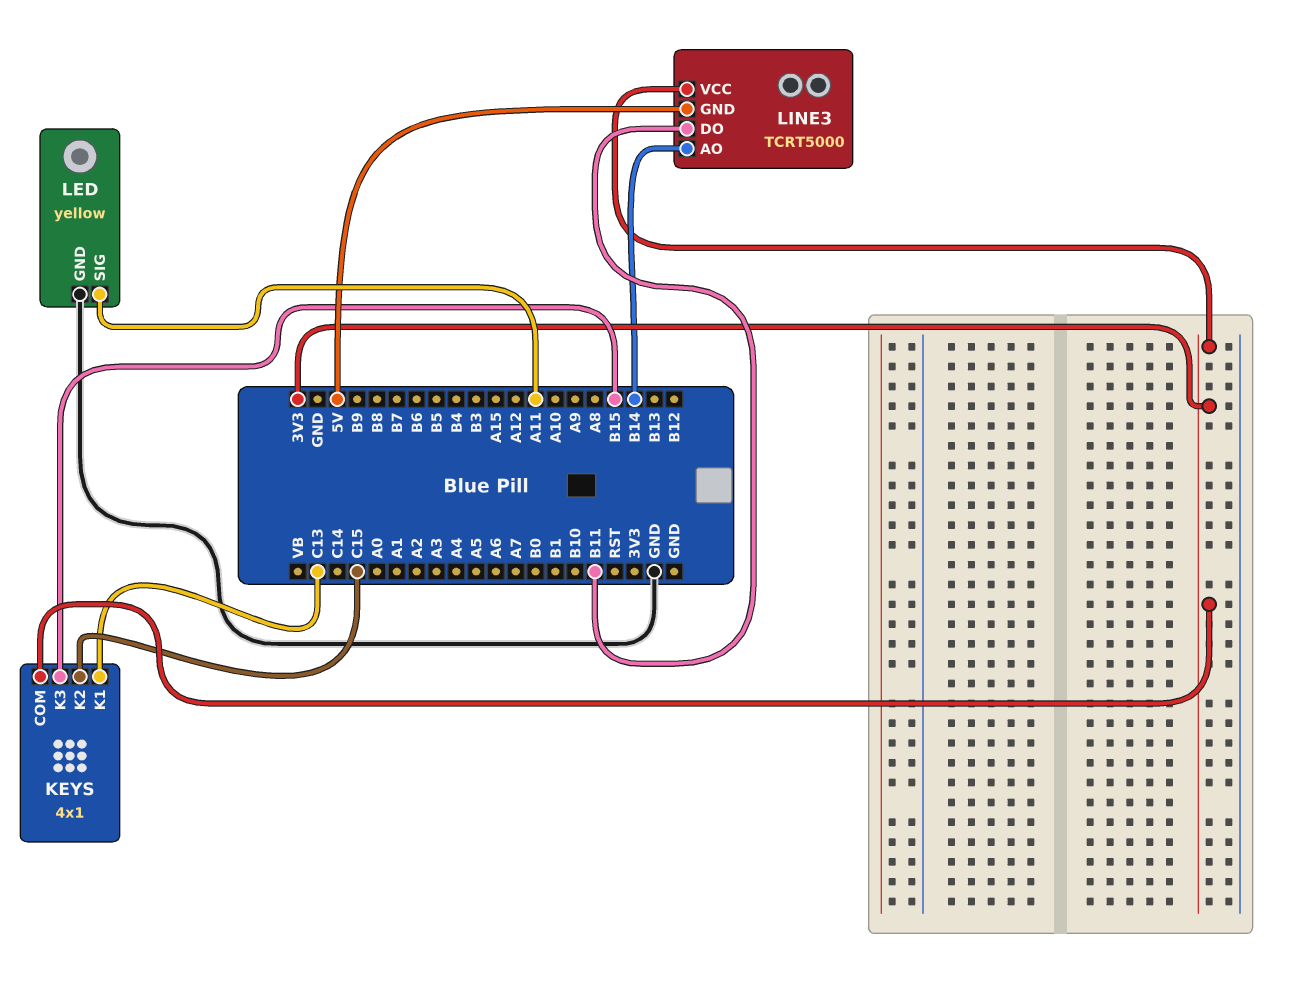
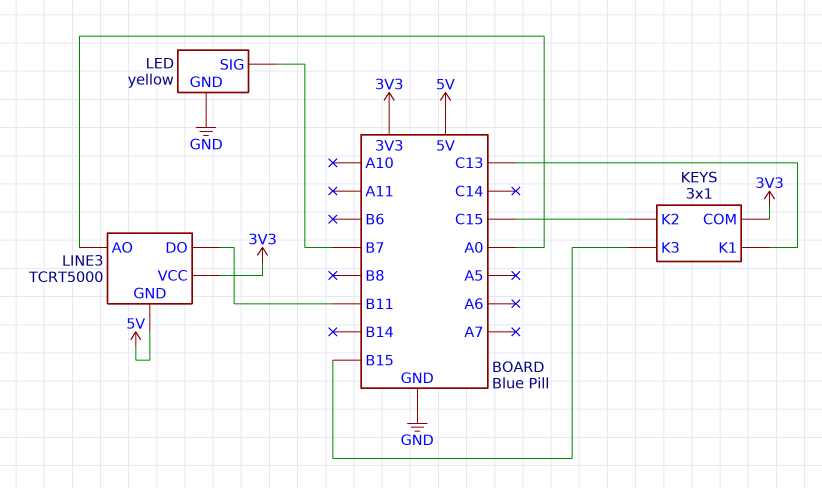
KEYS: 4x1 -> 3x1
LED pin SIG: A11 -> B7
LINE3 pin AO: B14 -> A0

